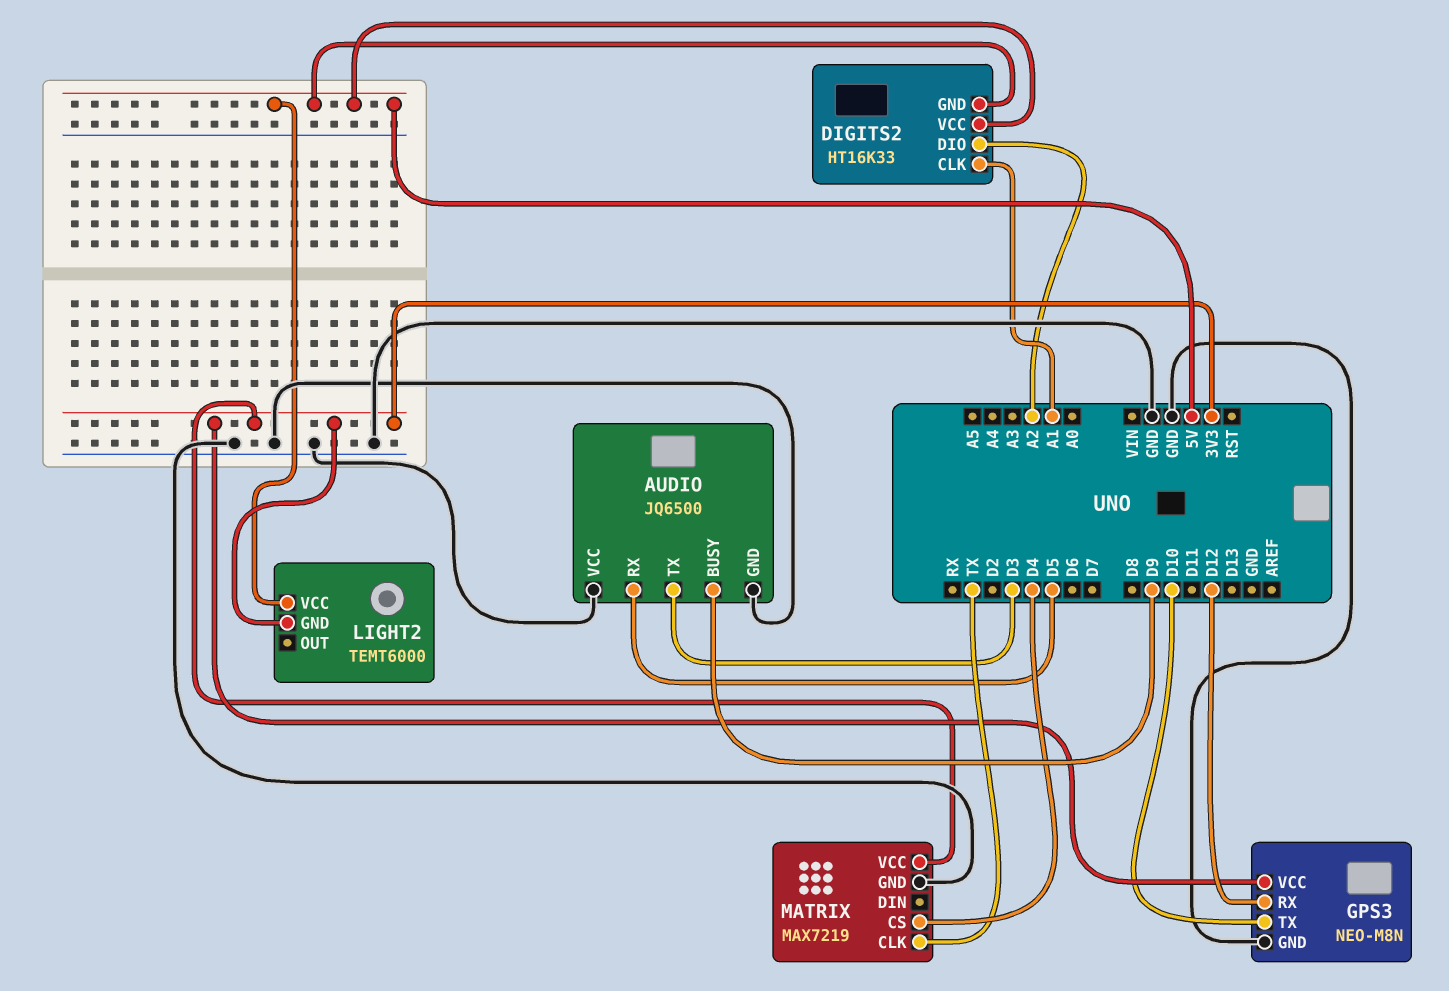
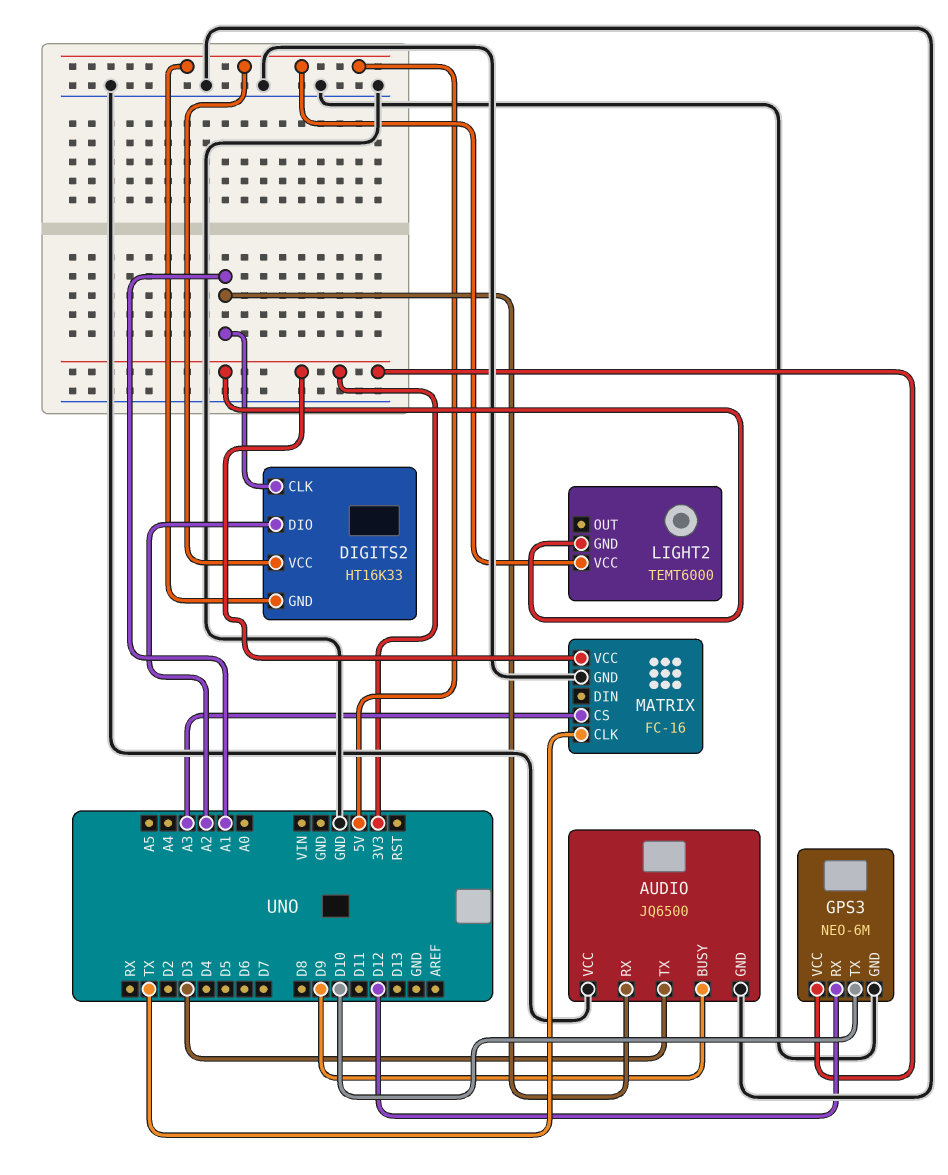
AUDIO pin RX: D5 -> A1
GPS3: NEO-M8N -> NEO-6M
MATRIX: MAX7219 -> FC-16
MATRIX pin CS: D4 -> A3

